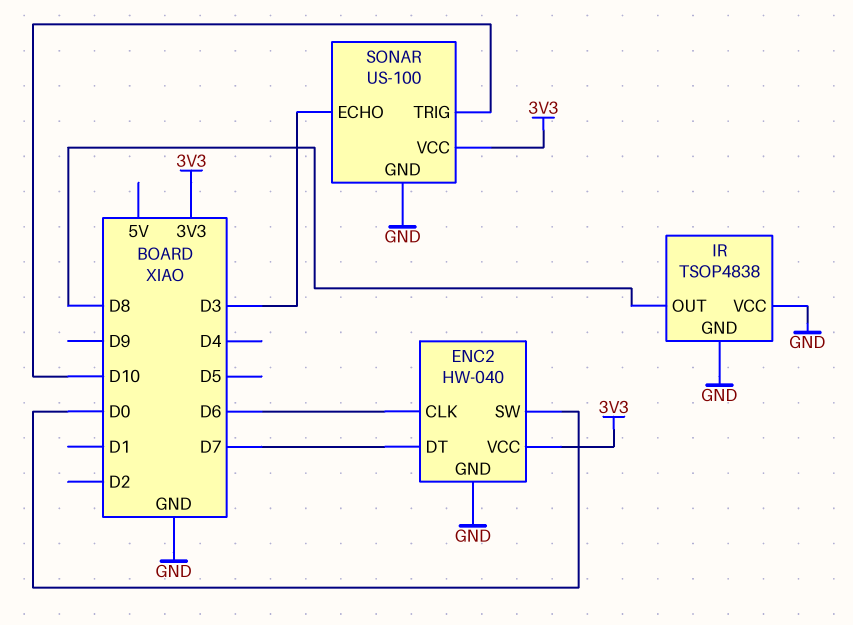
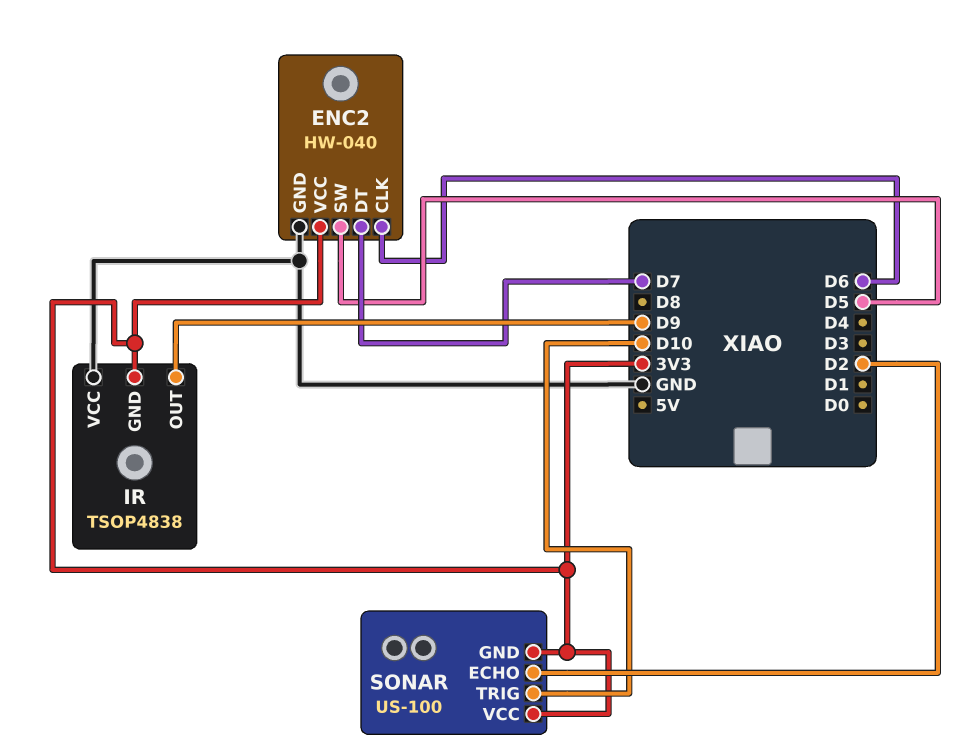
ENC2 pin SW: D0 -> D5
IR pin GND: GND -> 3V3
IR pin OUT: D8 -> D9
SONAR pin ECHO: D3 -> D2
SONAR pin GND: GND -> 3V3

